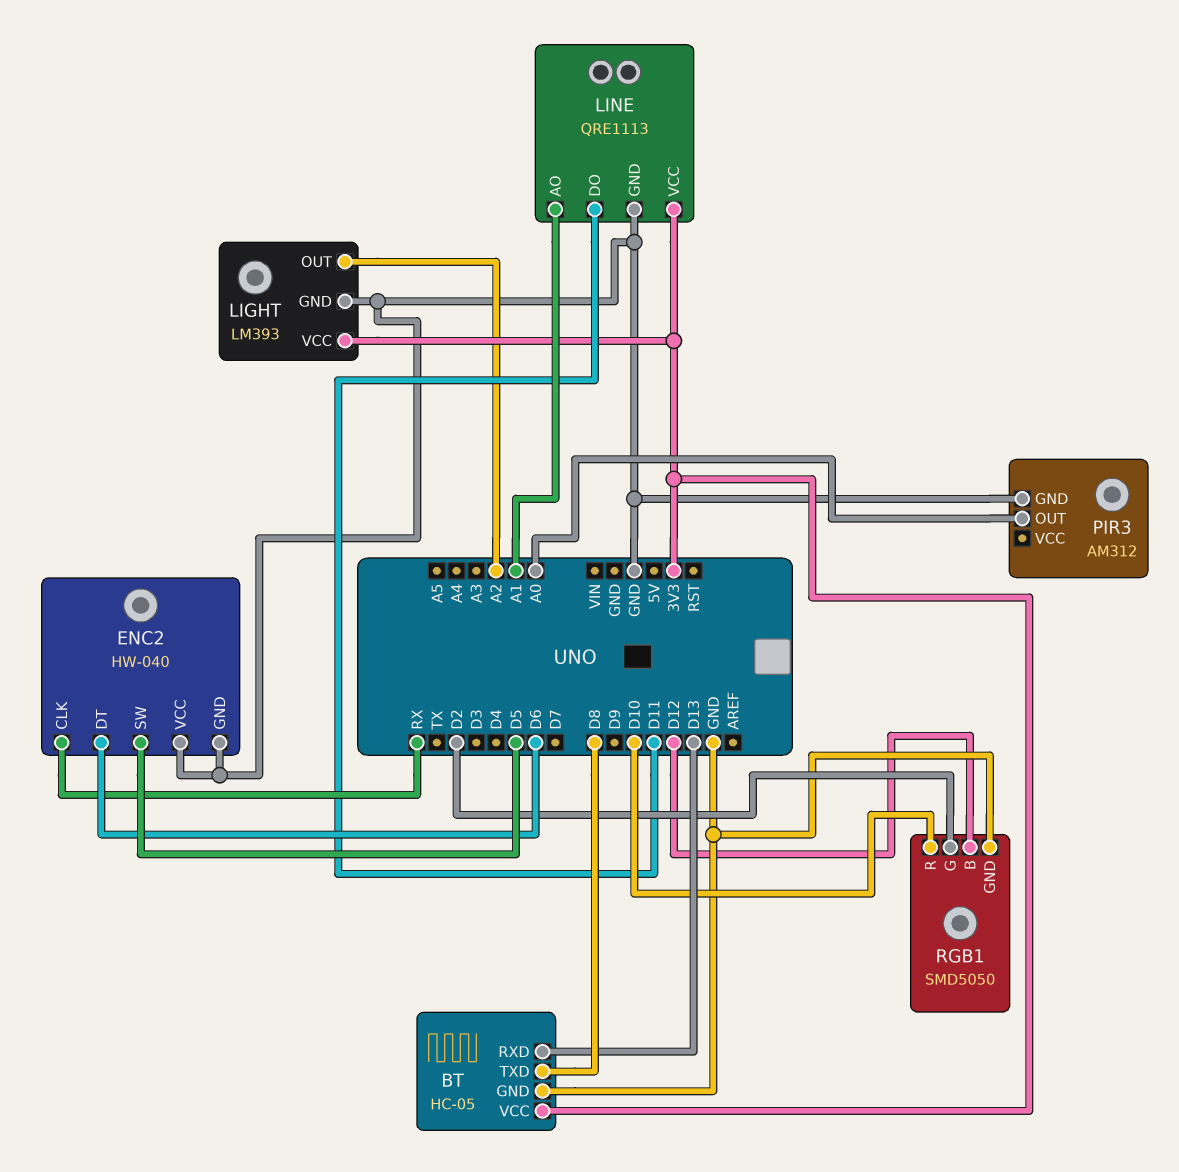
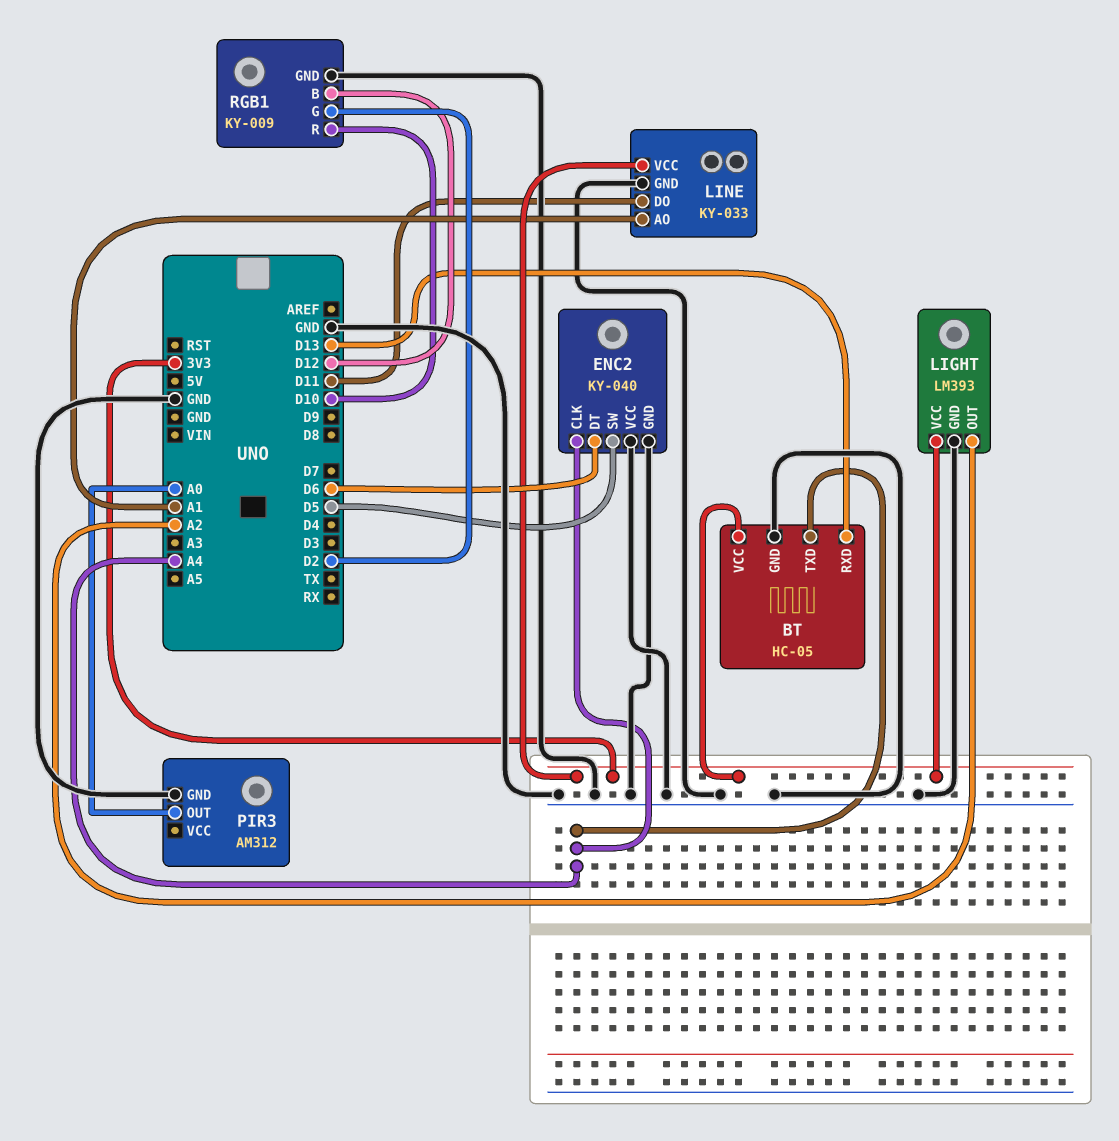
BT pin TXD: D8 -> A4
ENC2: HW-040 -> KY-040
ENC2 pin CLK: RX -> A4
LINE: QRE1113 -> KY-033
RGB1: SMD5050 -> KY-009

